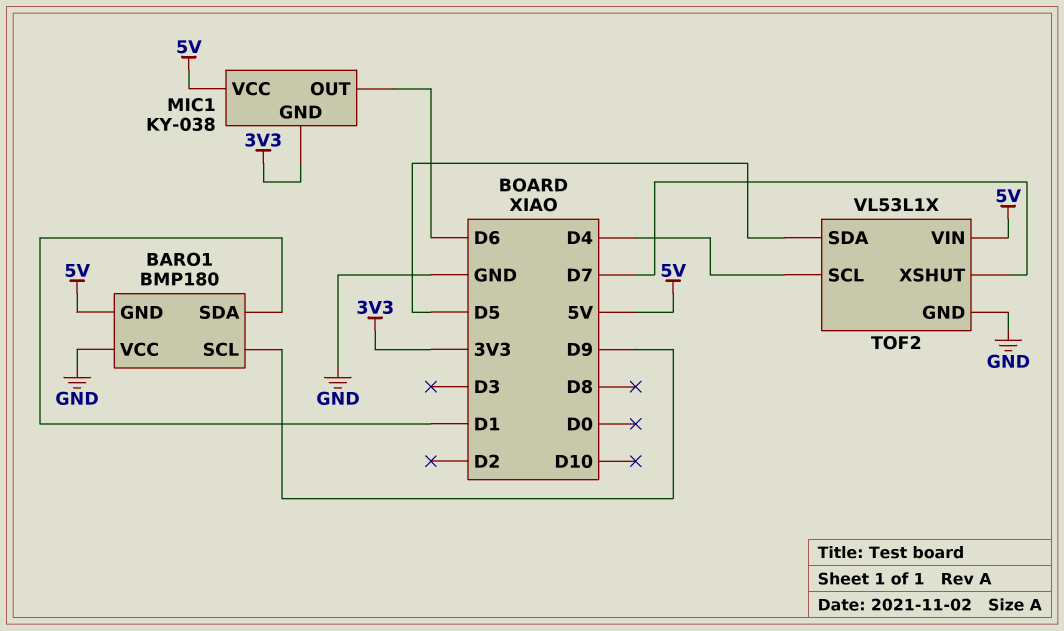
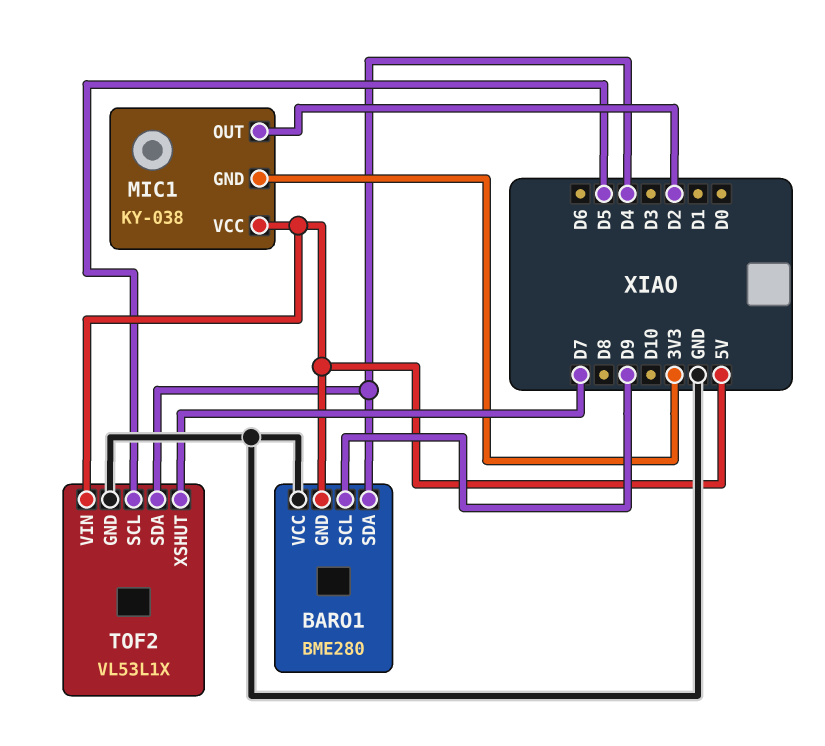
BARO1: BMP180 -> BME280
BARO1 pin SDA: D1 -> D4
MIC1 pin OUT: D6 -> D2
TOF2 pin SCL: D4 -> D5
TOF2 pin SDA: D5 -> D4

